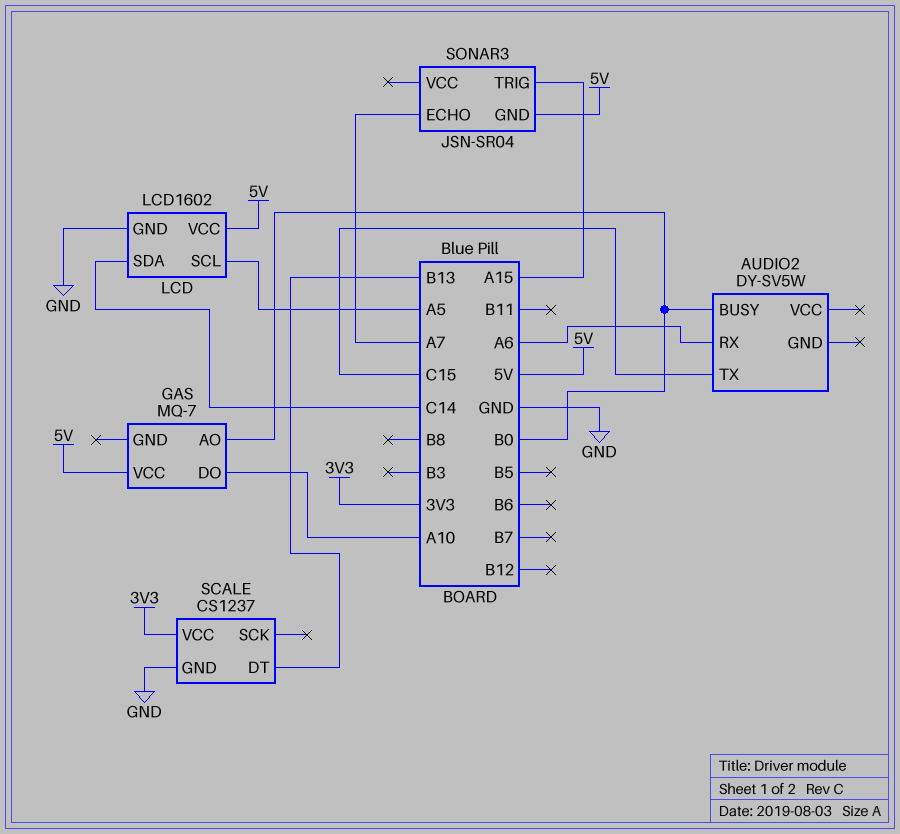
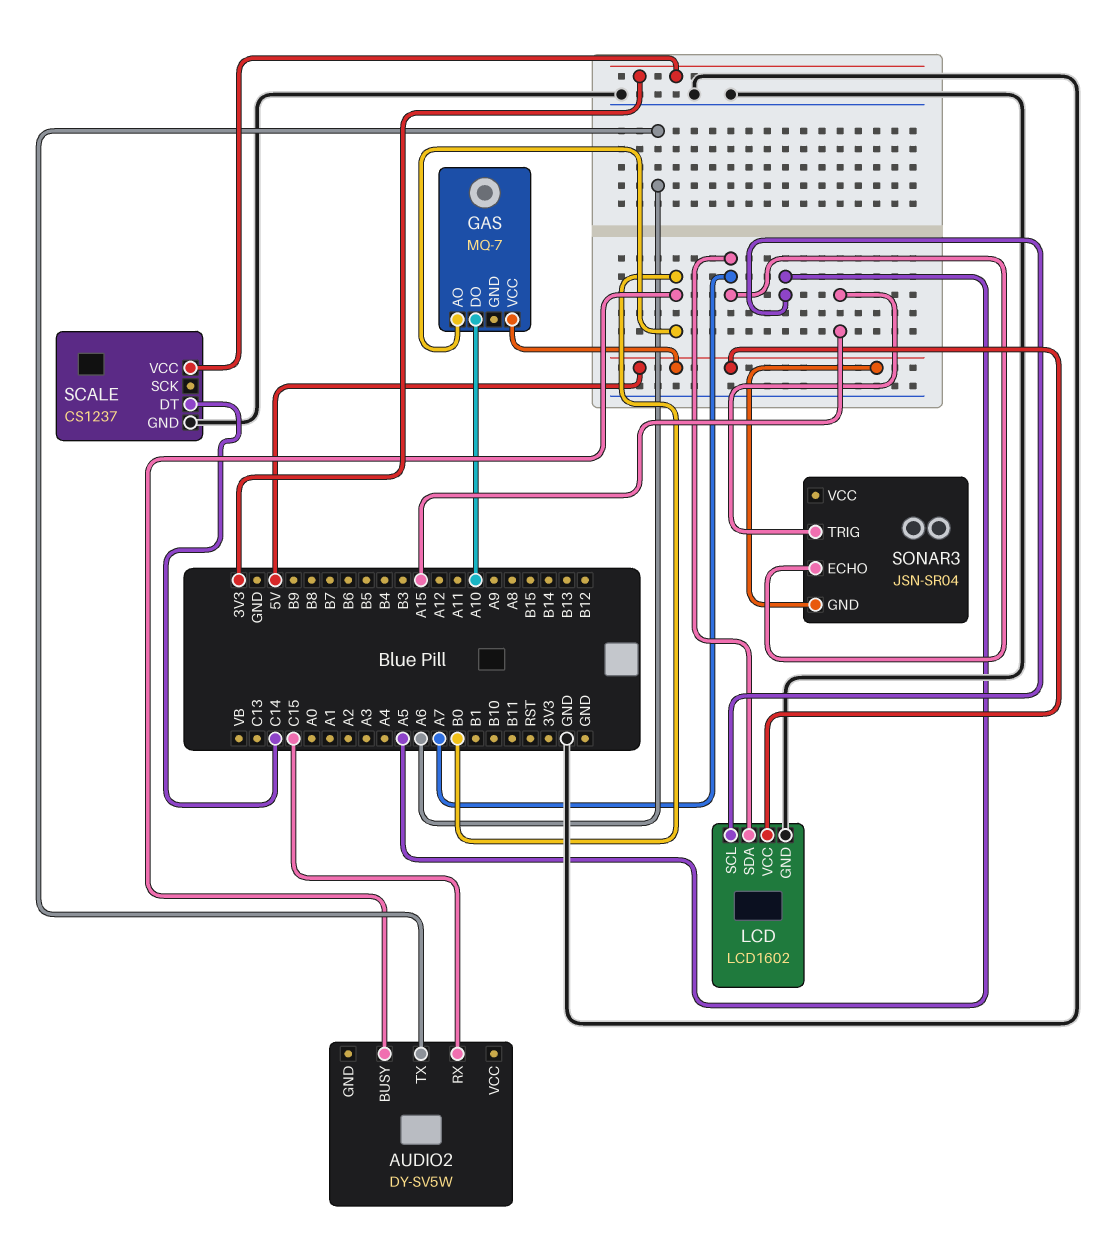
AUDIO2 pin RX: A6 -> C15
AUDIO2 pin TX: C15 -> A6
LCD pin SDA: C14 -> A7
SCALE pin DT: B13 -> C14

